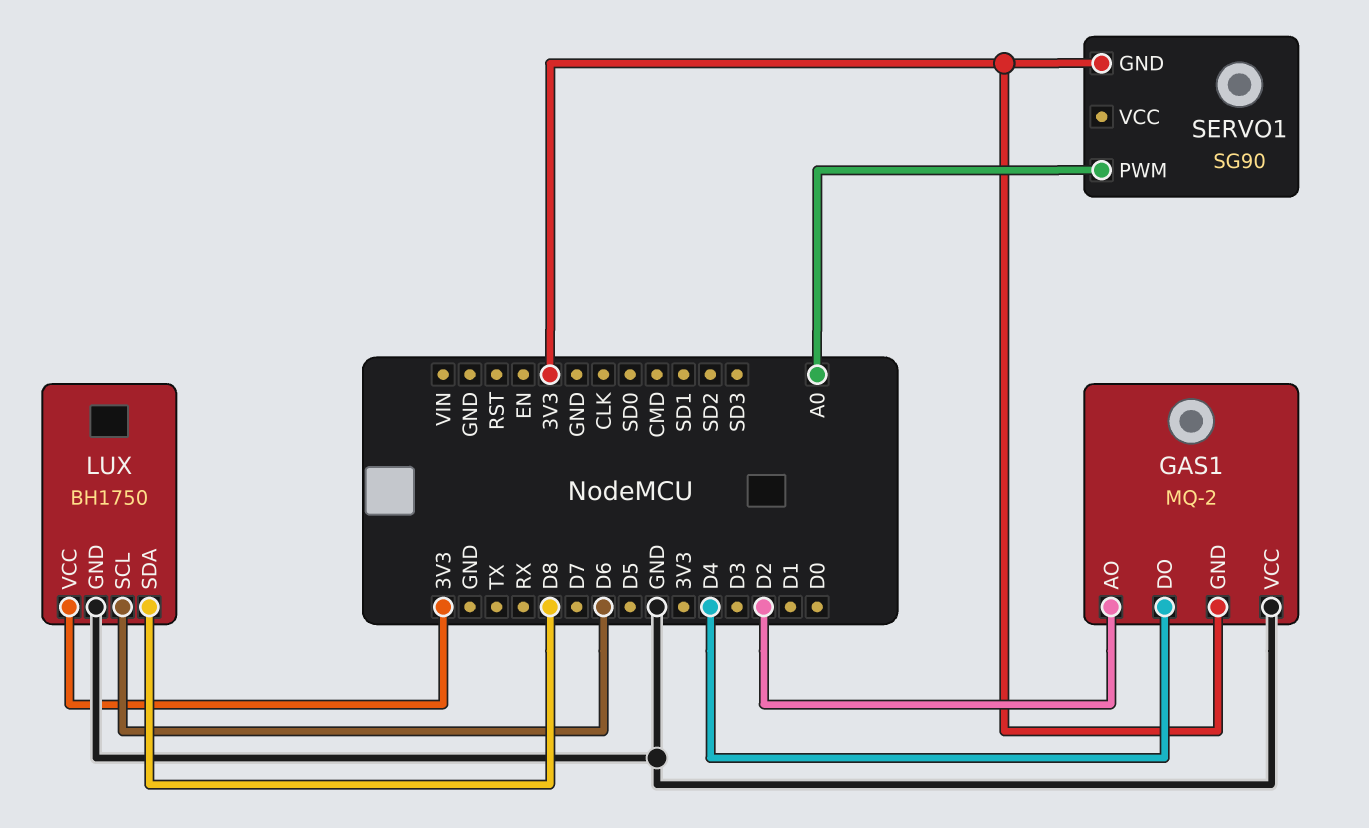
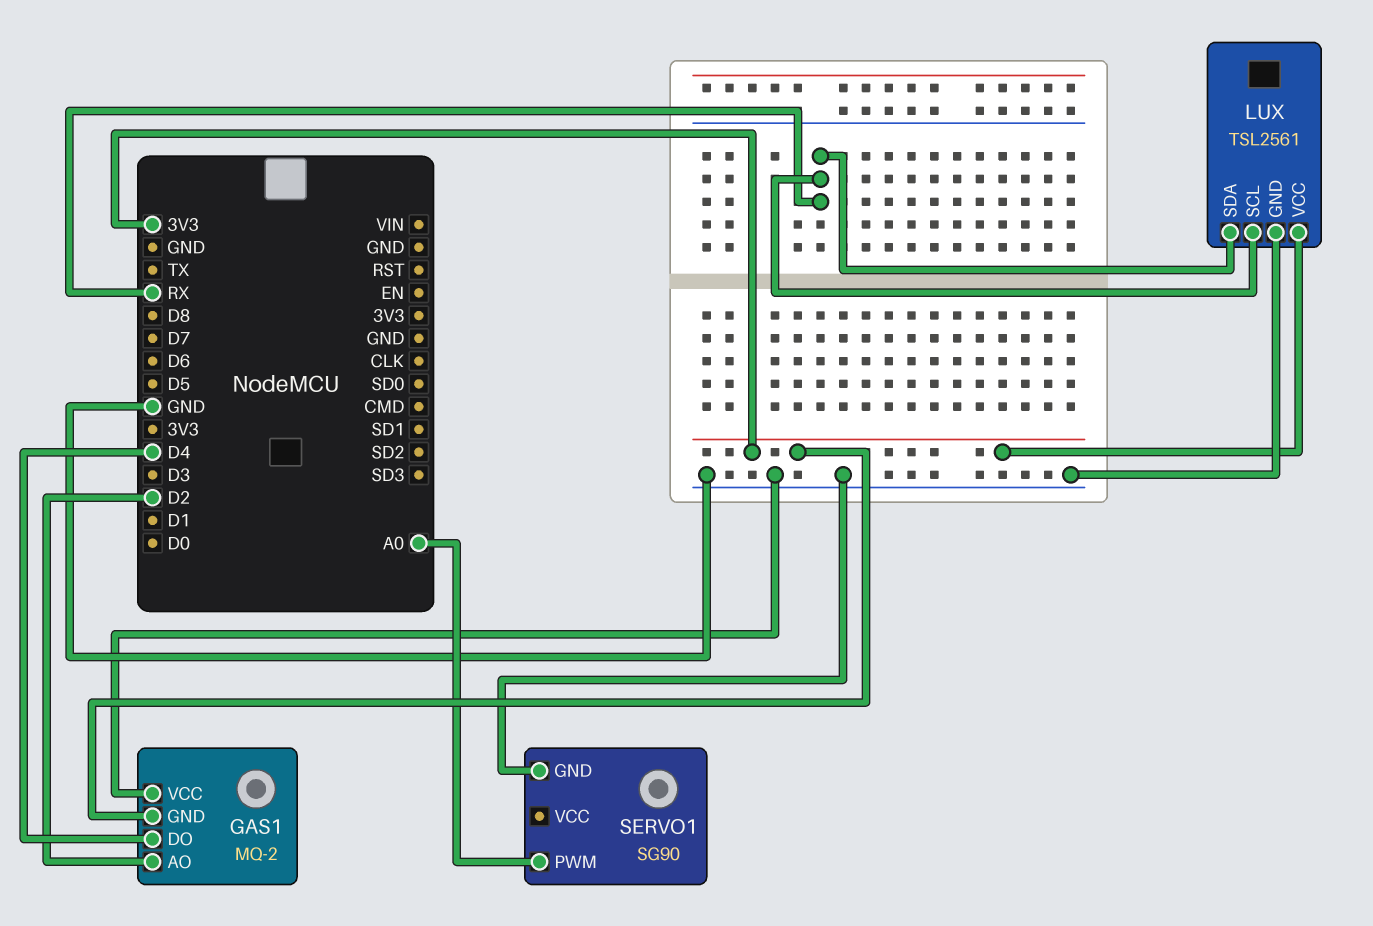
LUX: BH1750 -> TSL2561
LUX pin SCL: D6 -> RX
LUX pin SDA: D8 -> RX
SERVO1 pin GND: 3V3 -> GND

